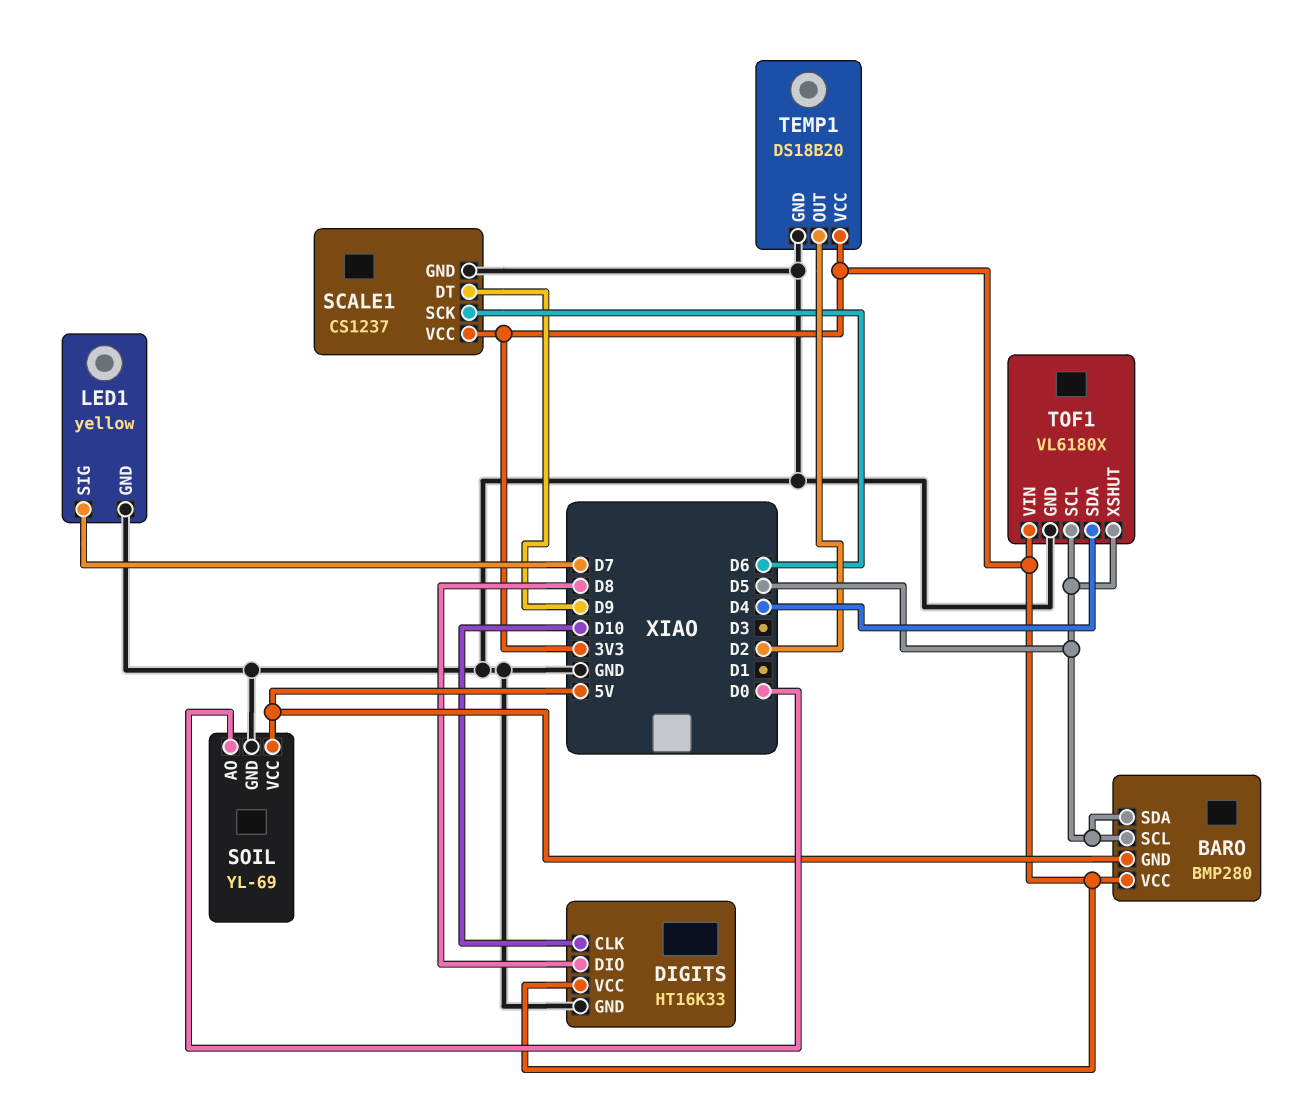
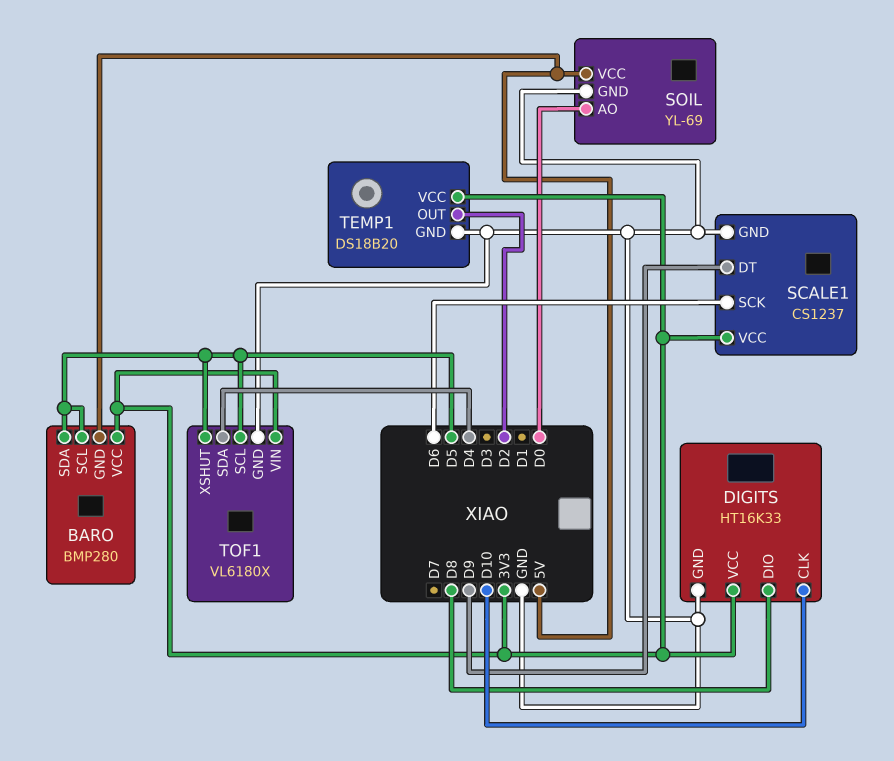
LED1: yellow -> none
LED1 pin GND: GND -> none
LED1 pin SIG: D7 -> none

